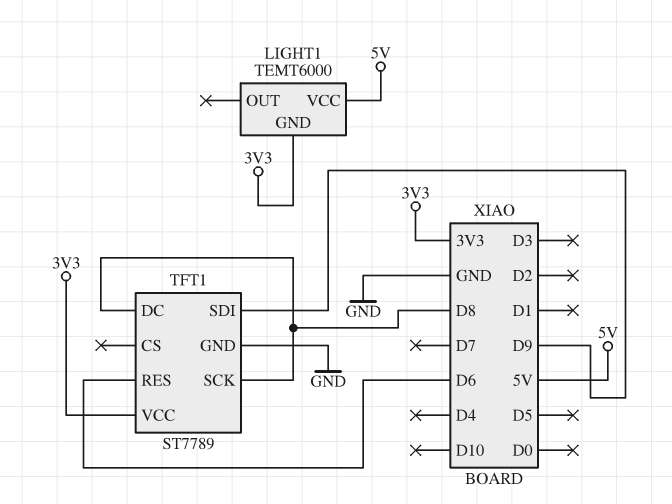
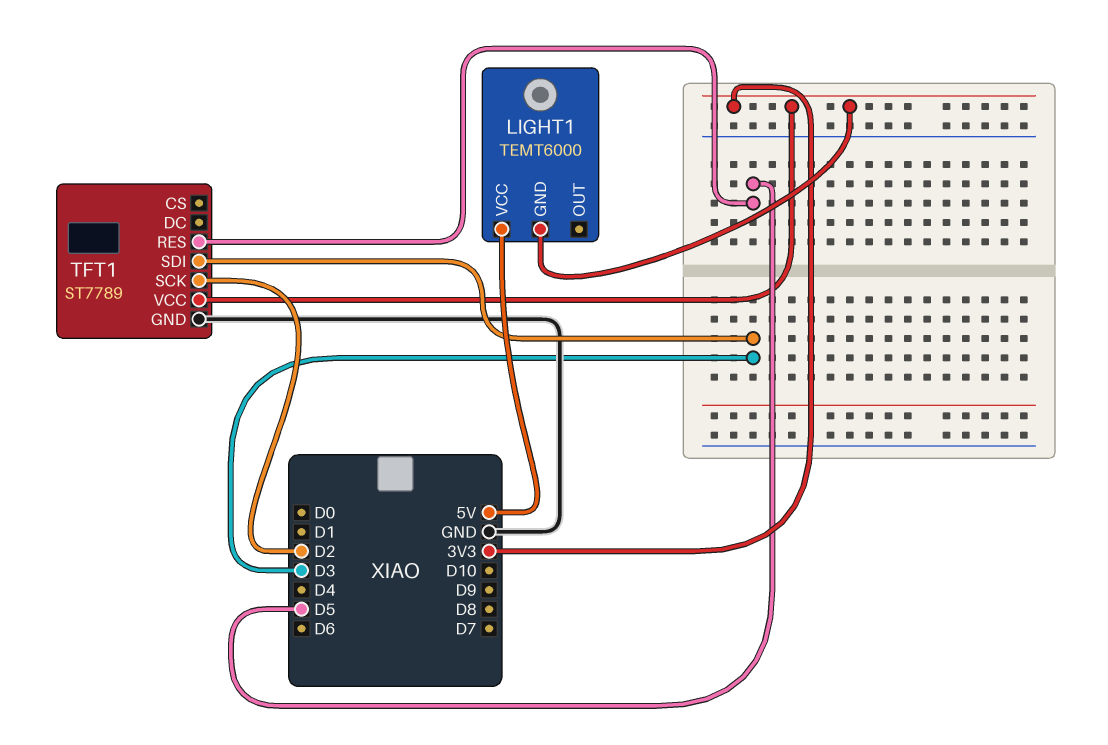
TFT1 pin DC: D8 -> none
TFT1 pin RES: D6 -> D5
TFT1 pin SCK: D8 -> D2
TFT1 pin SDI: D9 -> D3

